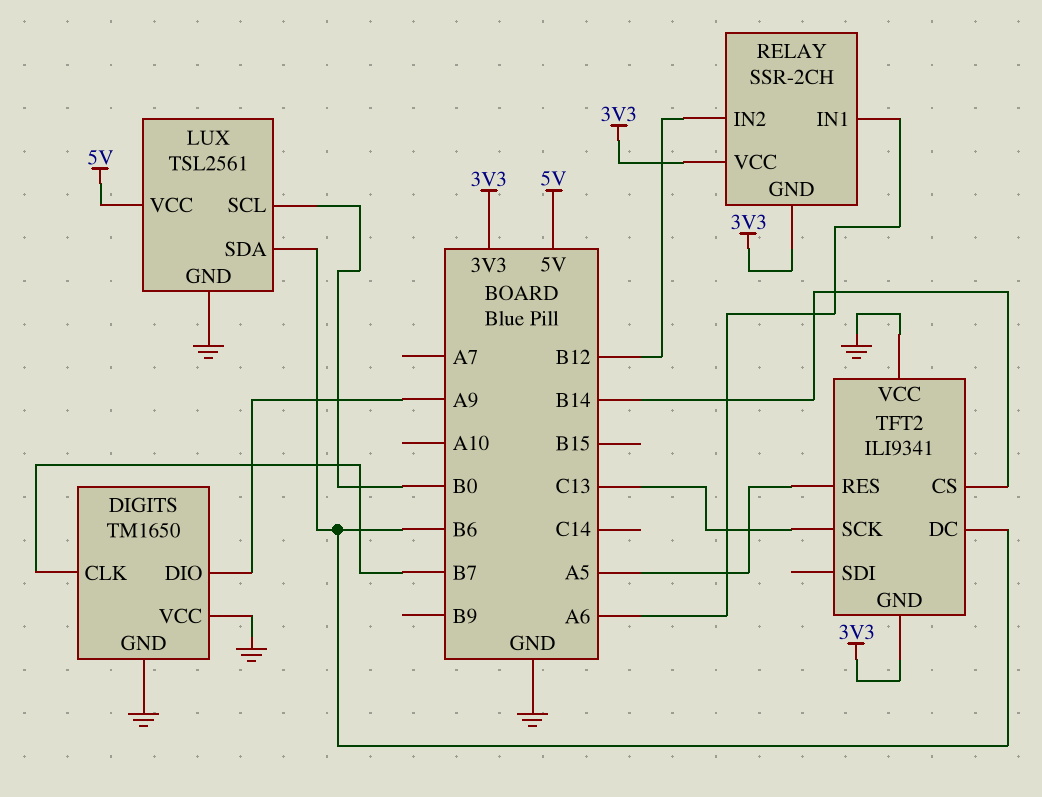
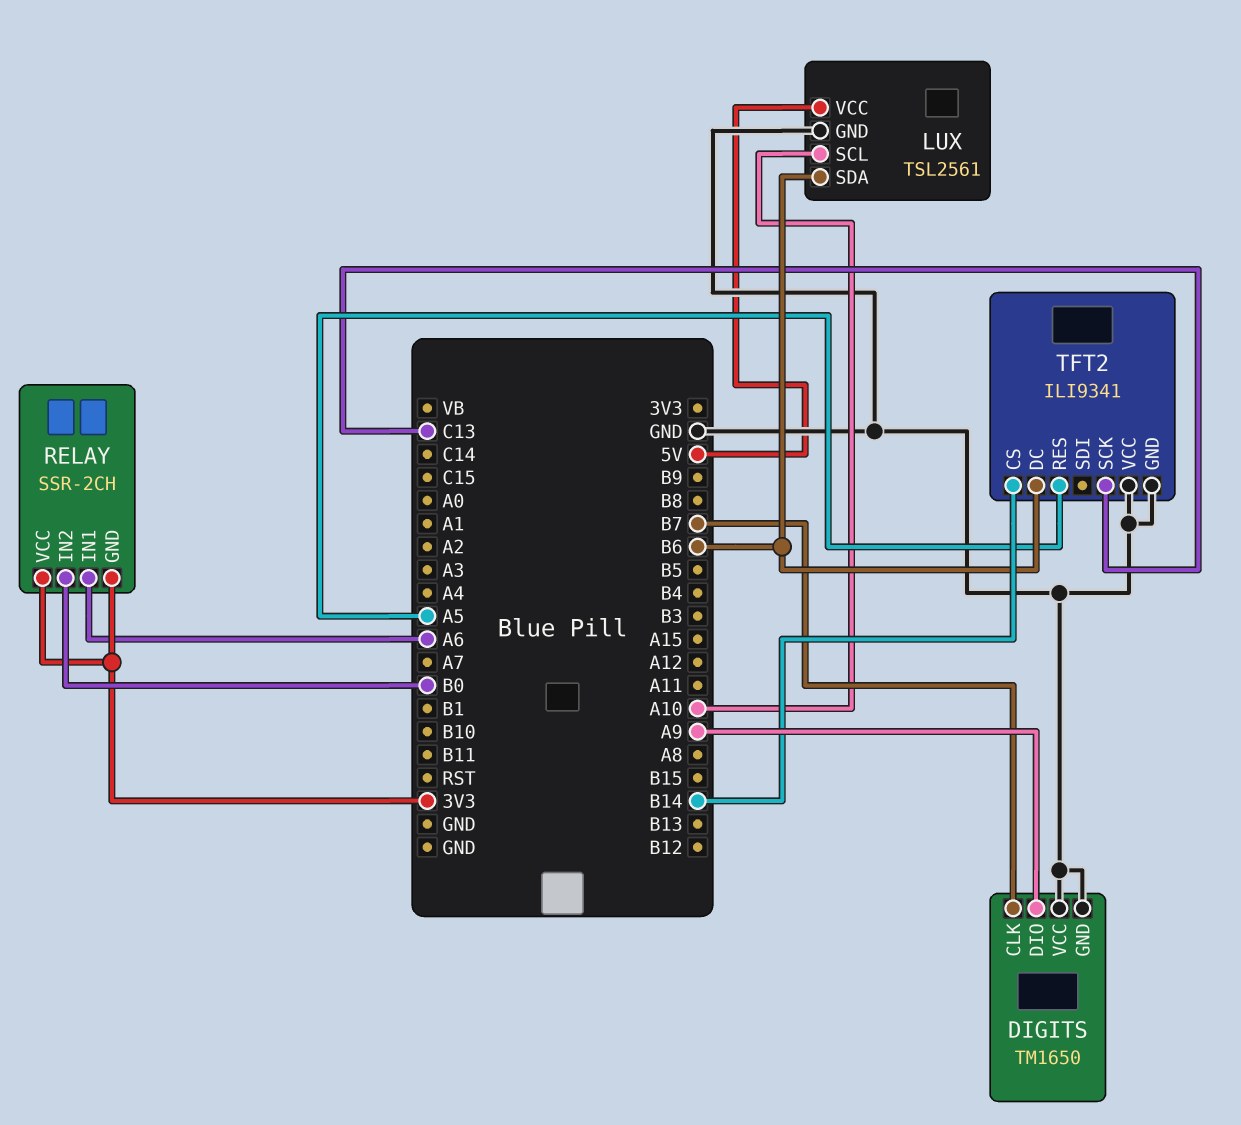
LUX pin SCL: B0 -> A10
RELAY pin IN2: B12 -> B0
TFT2 pin GND: 3V3 -> GND

